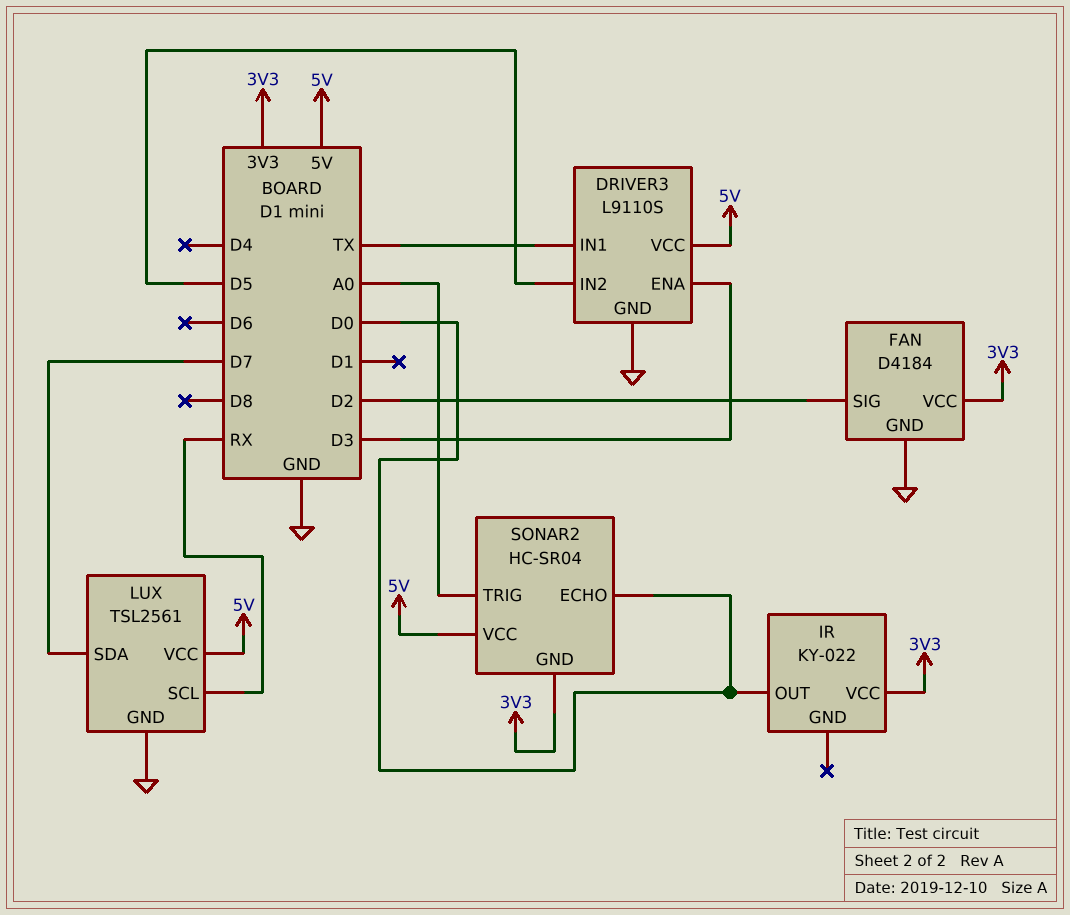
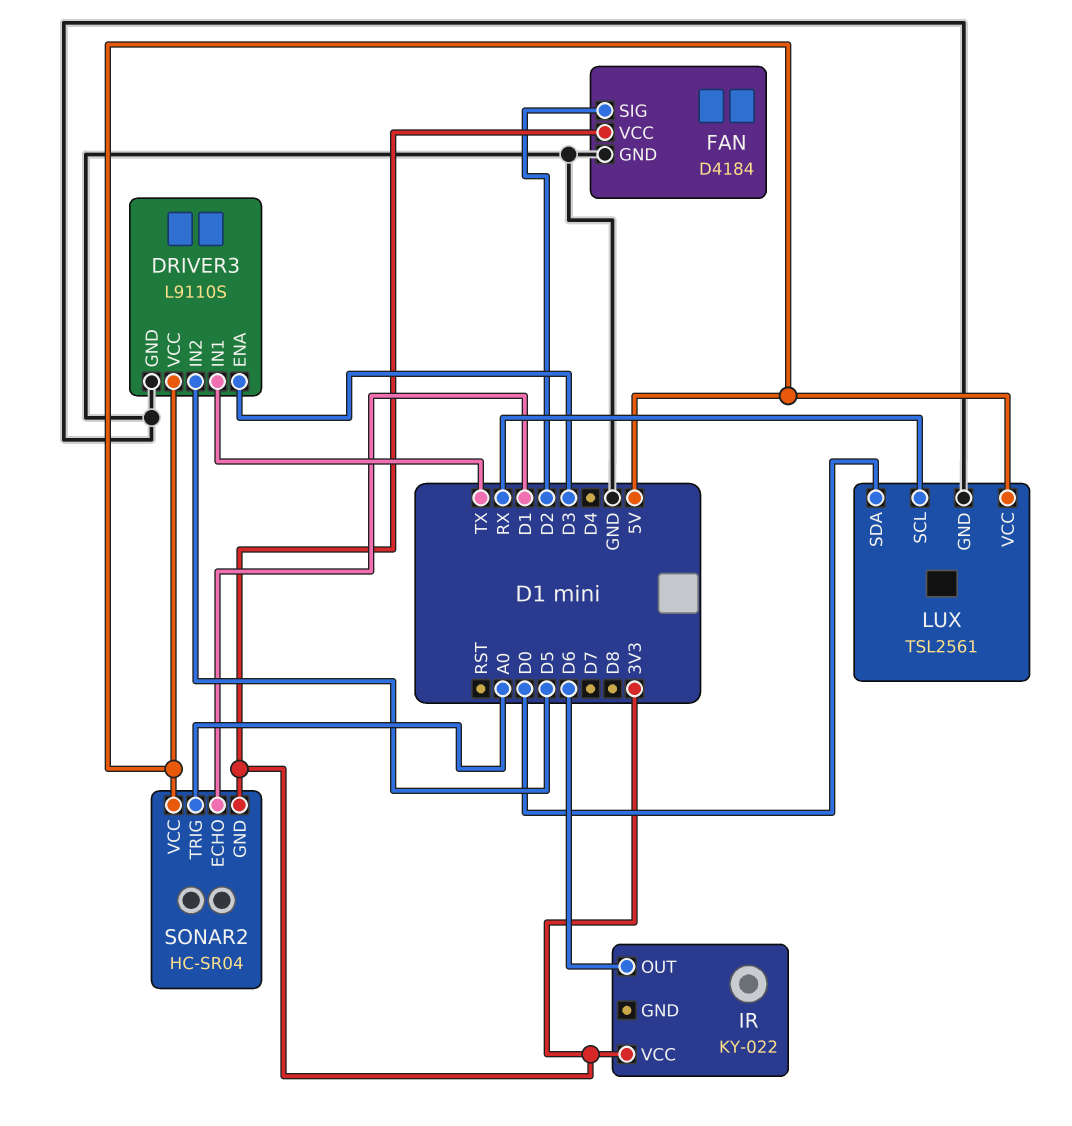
IR pin OUT: D0 -> D6
LUX pin SDA: D7 -> D0
SONAR2 pin ECHO: D0 -> D1

